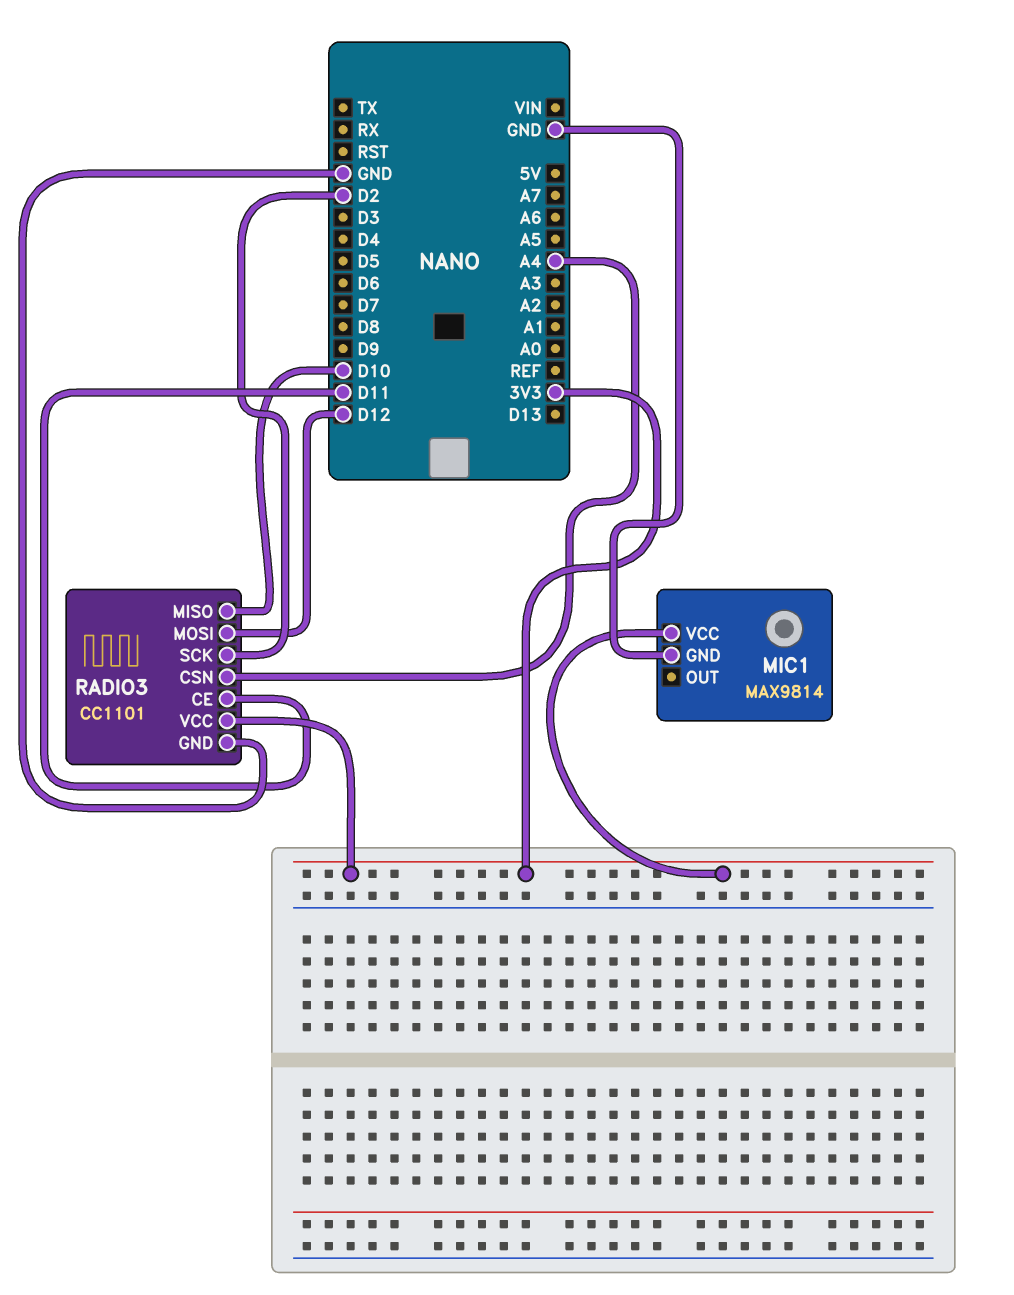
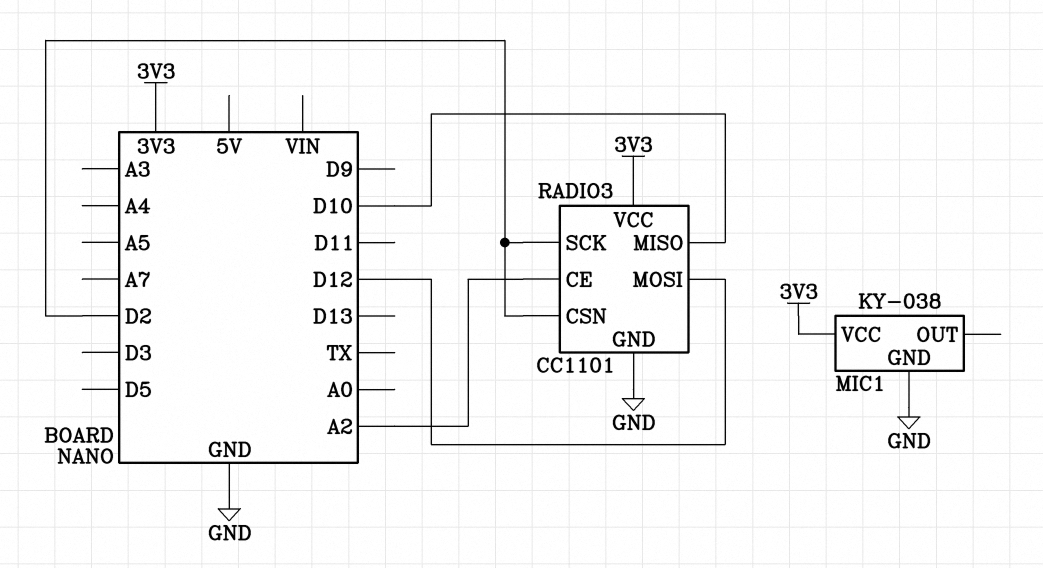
MIC1: MAX9814 -> KY-038
RADIO3 pin CE: D11 -> A2
RADIO3 pin CSN: A4 -> D2

